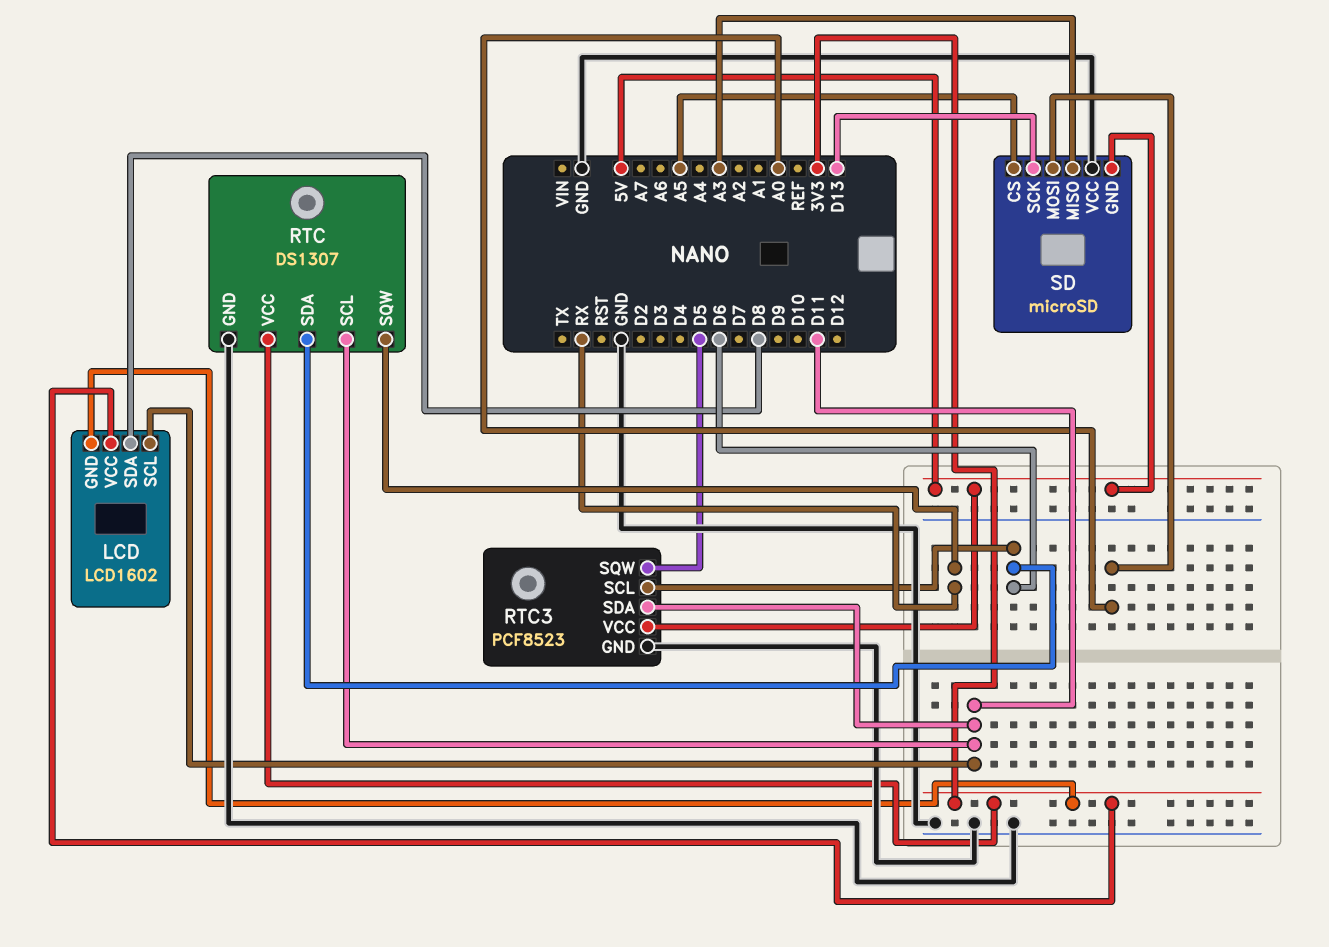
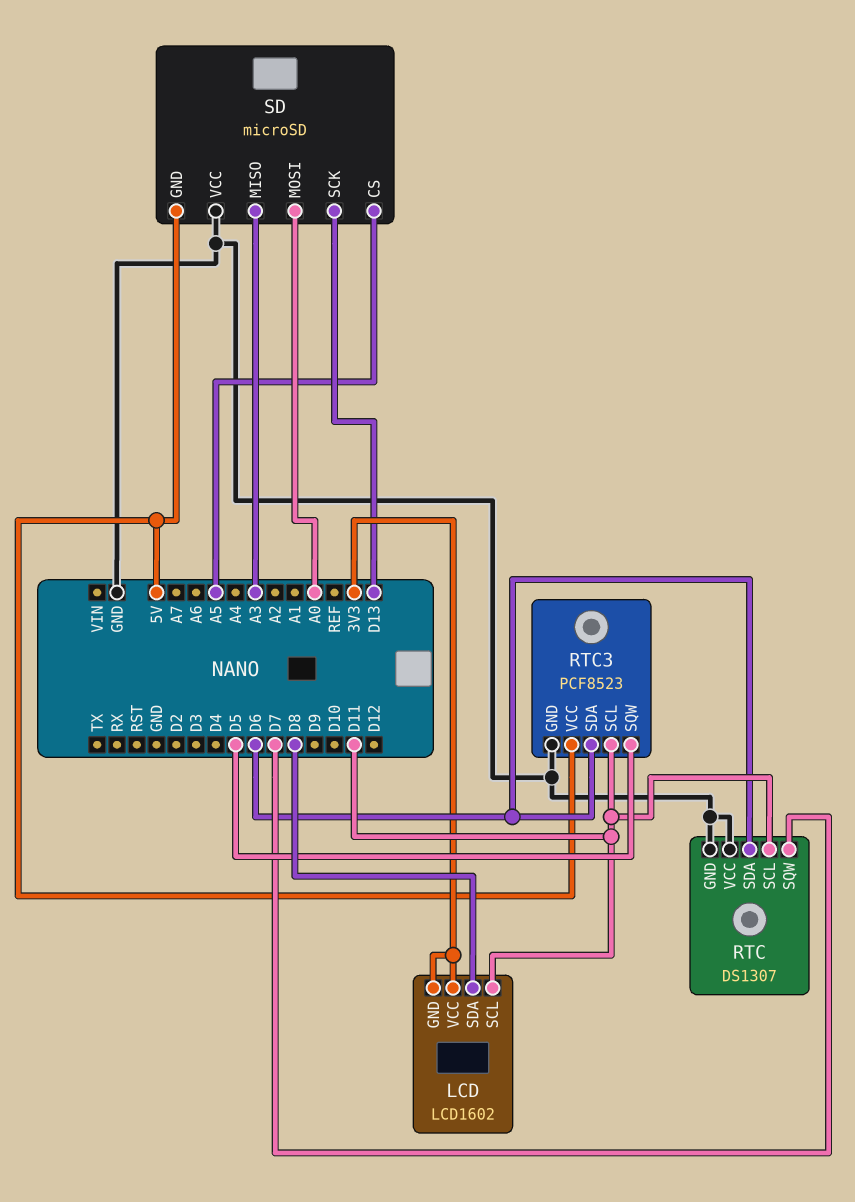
RTC pin SQW: RX -> D7
RTC pin VCC: 3V3 -> GND
RTC3 pin SCL: D6 -> D11
RTC3 pin SDA: D11 -> D6

